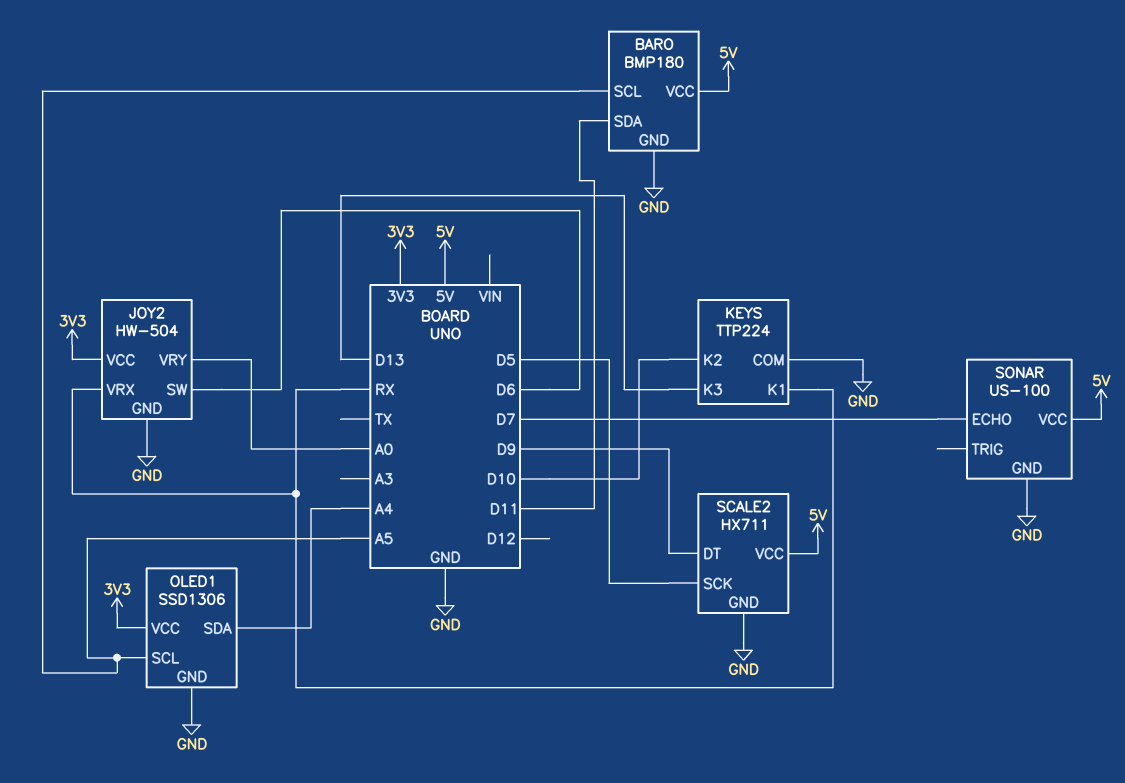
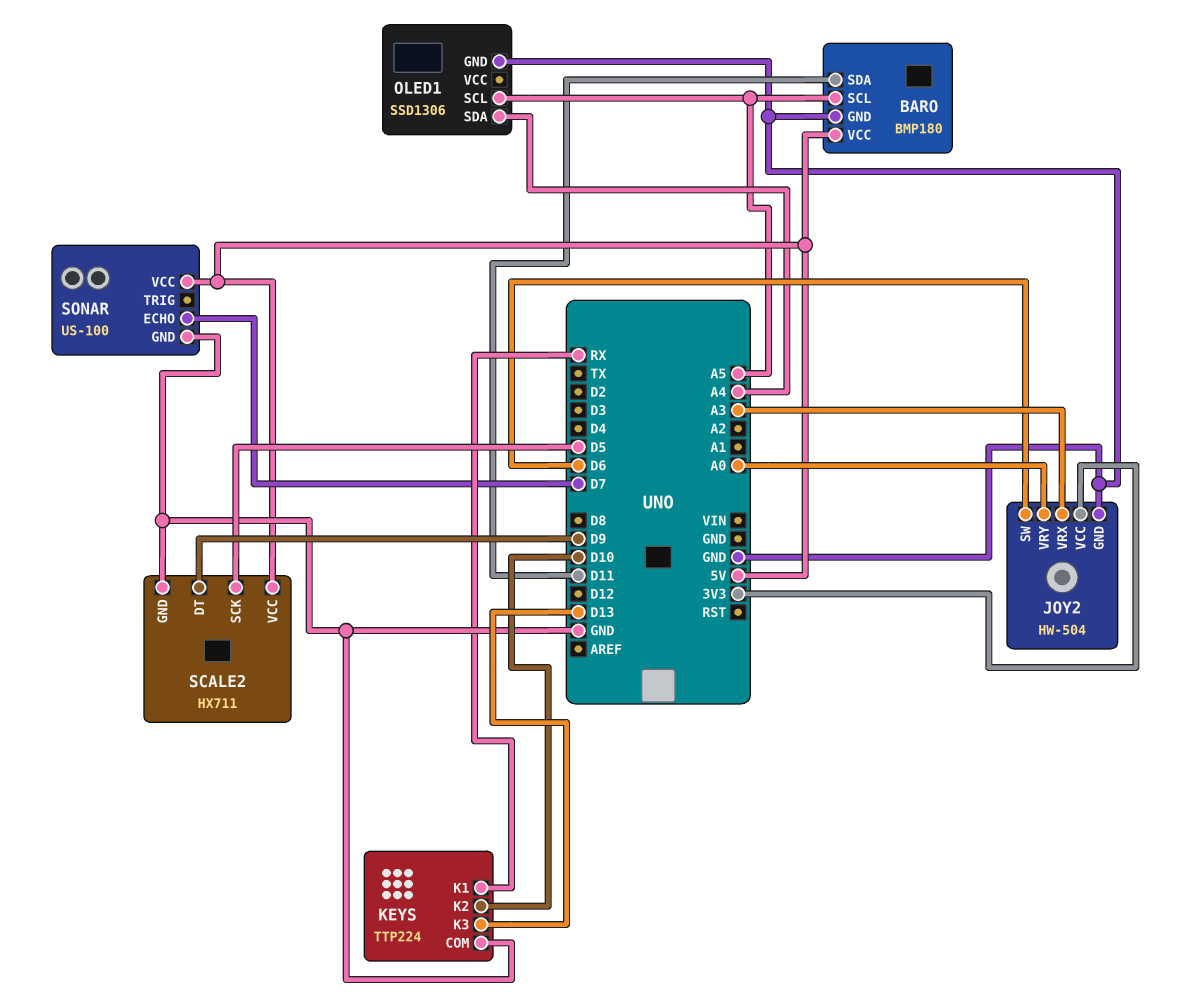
JOY2 pin VRX: RX -> A3
OLED1 pin VCC: 3V3 -> none

